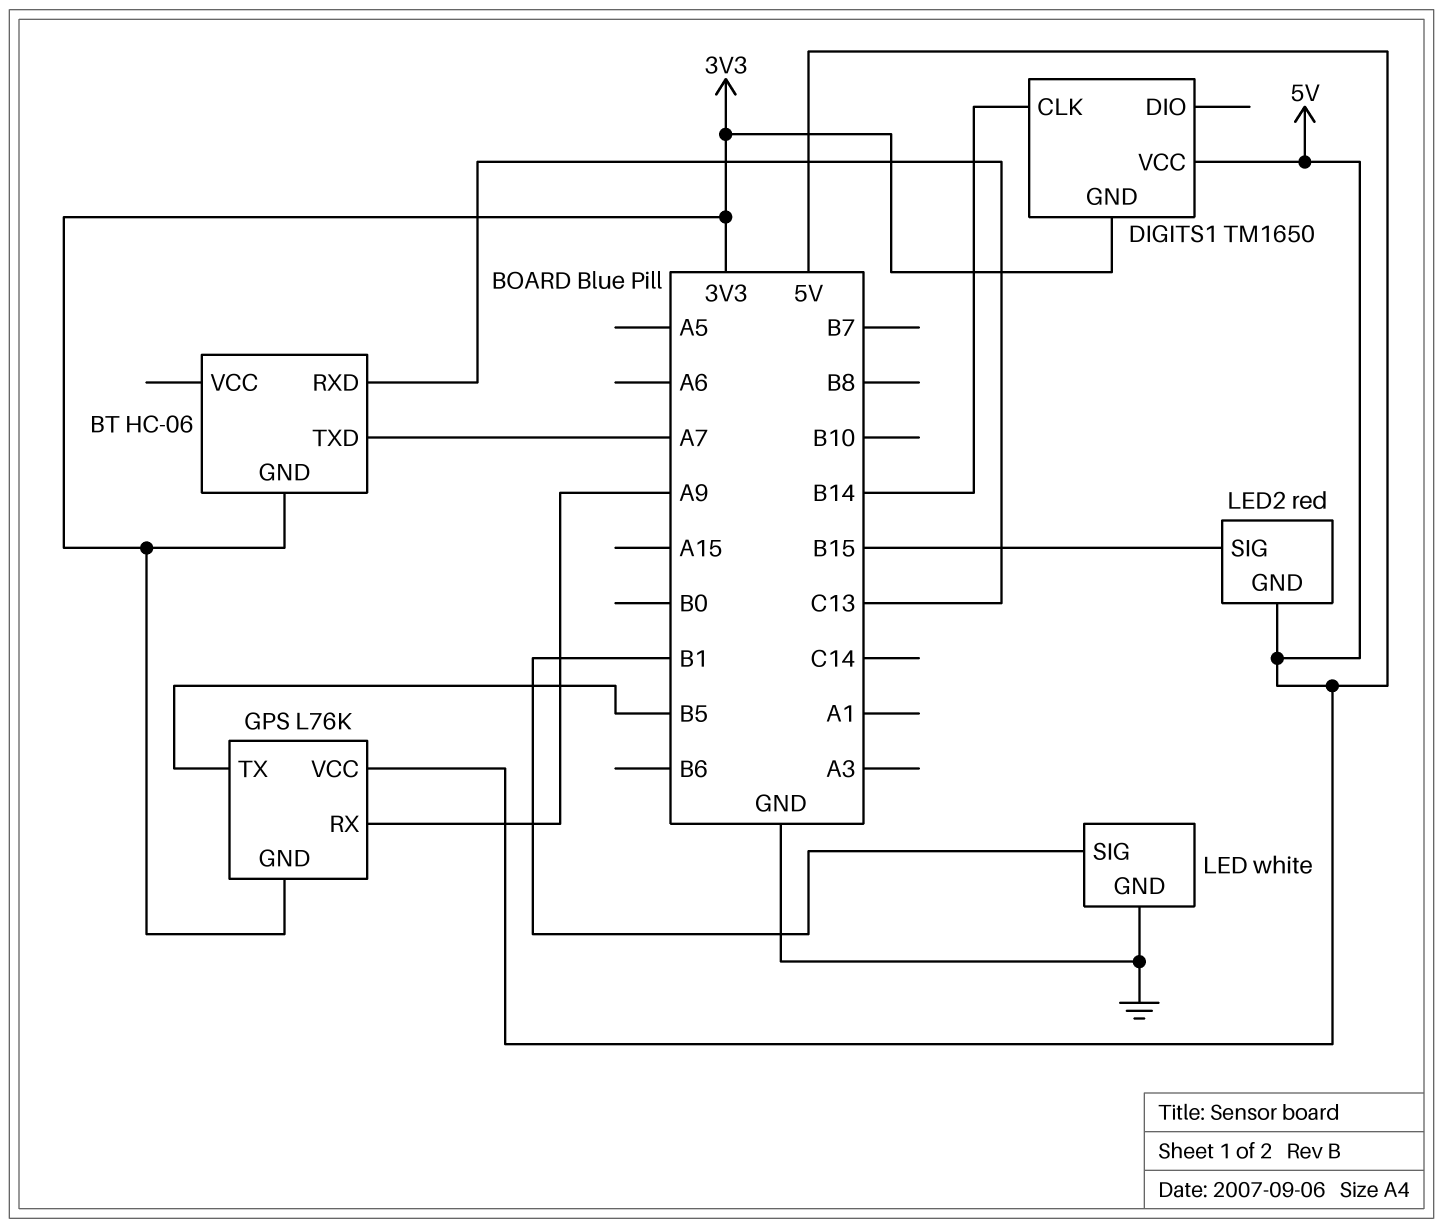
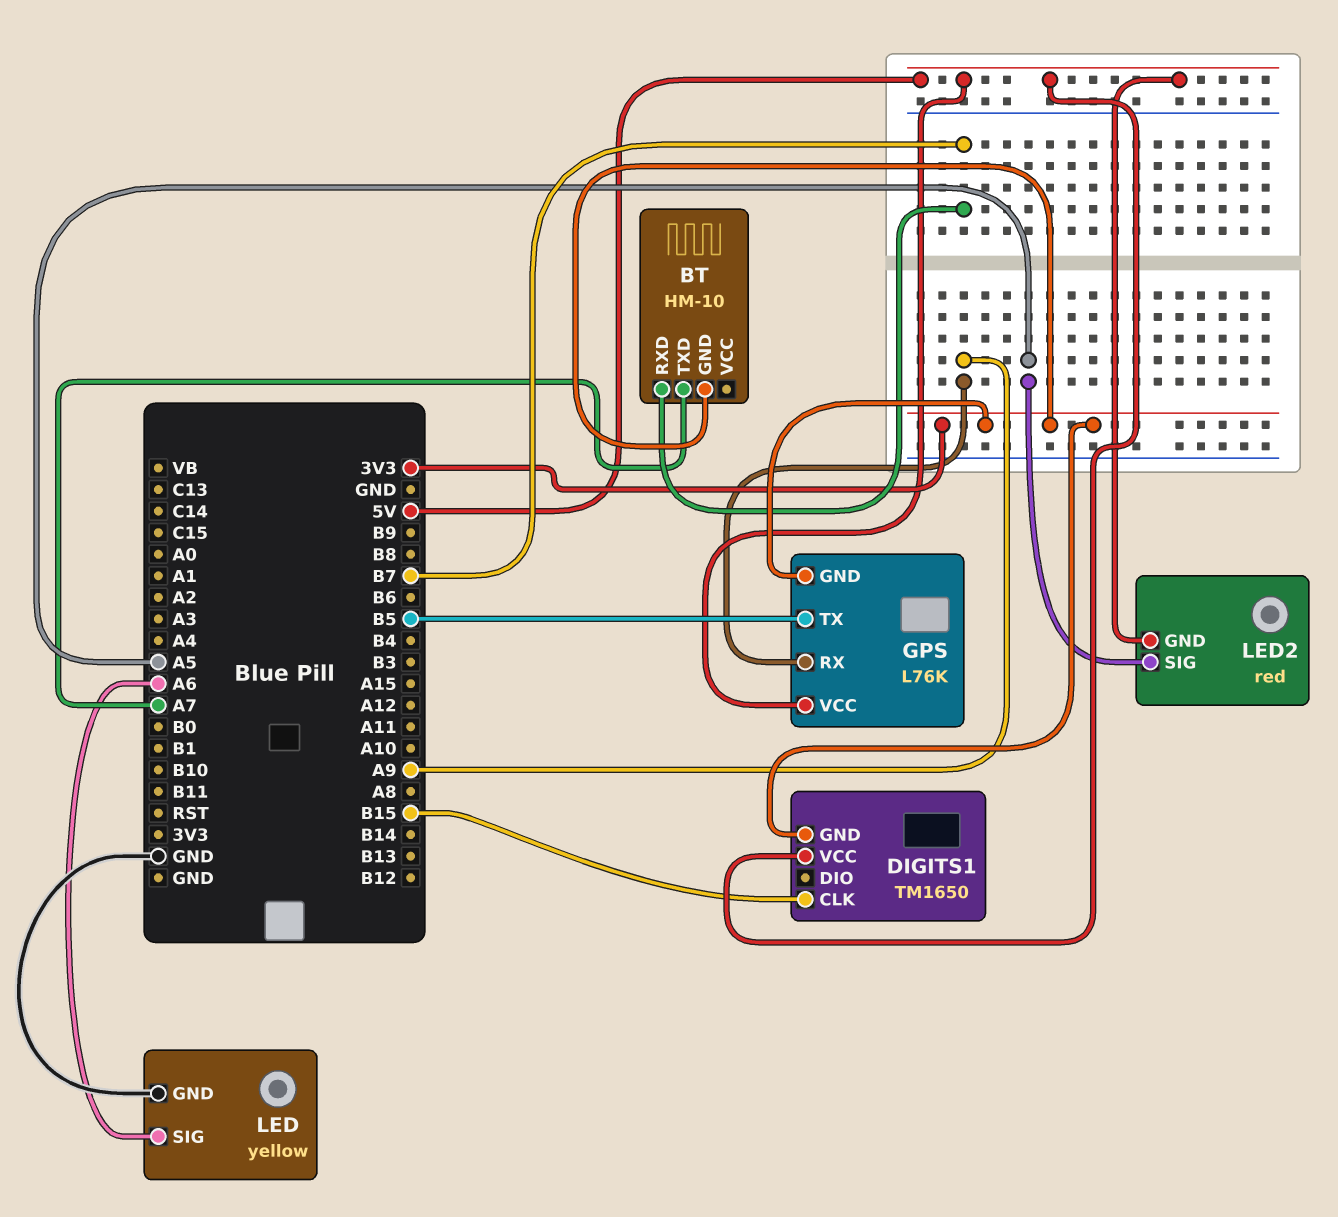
BT: HC-06 -> HM-10
BT pin RXD: C13 -> B7
DIGITS1 pin CLK: B14 -> B15
LED: white -> yellow
LED pin SIG: B1 -> A6
LED2 pin SIG: B15 -> A5

